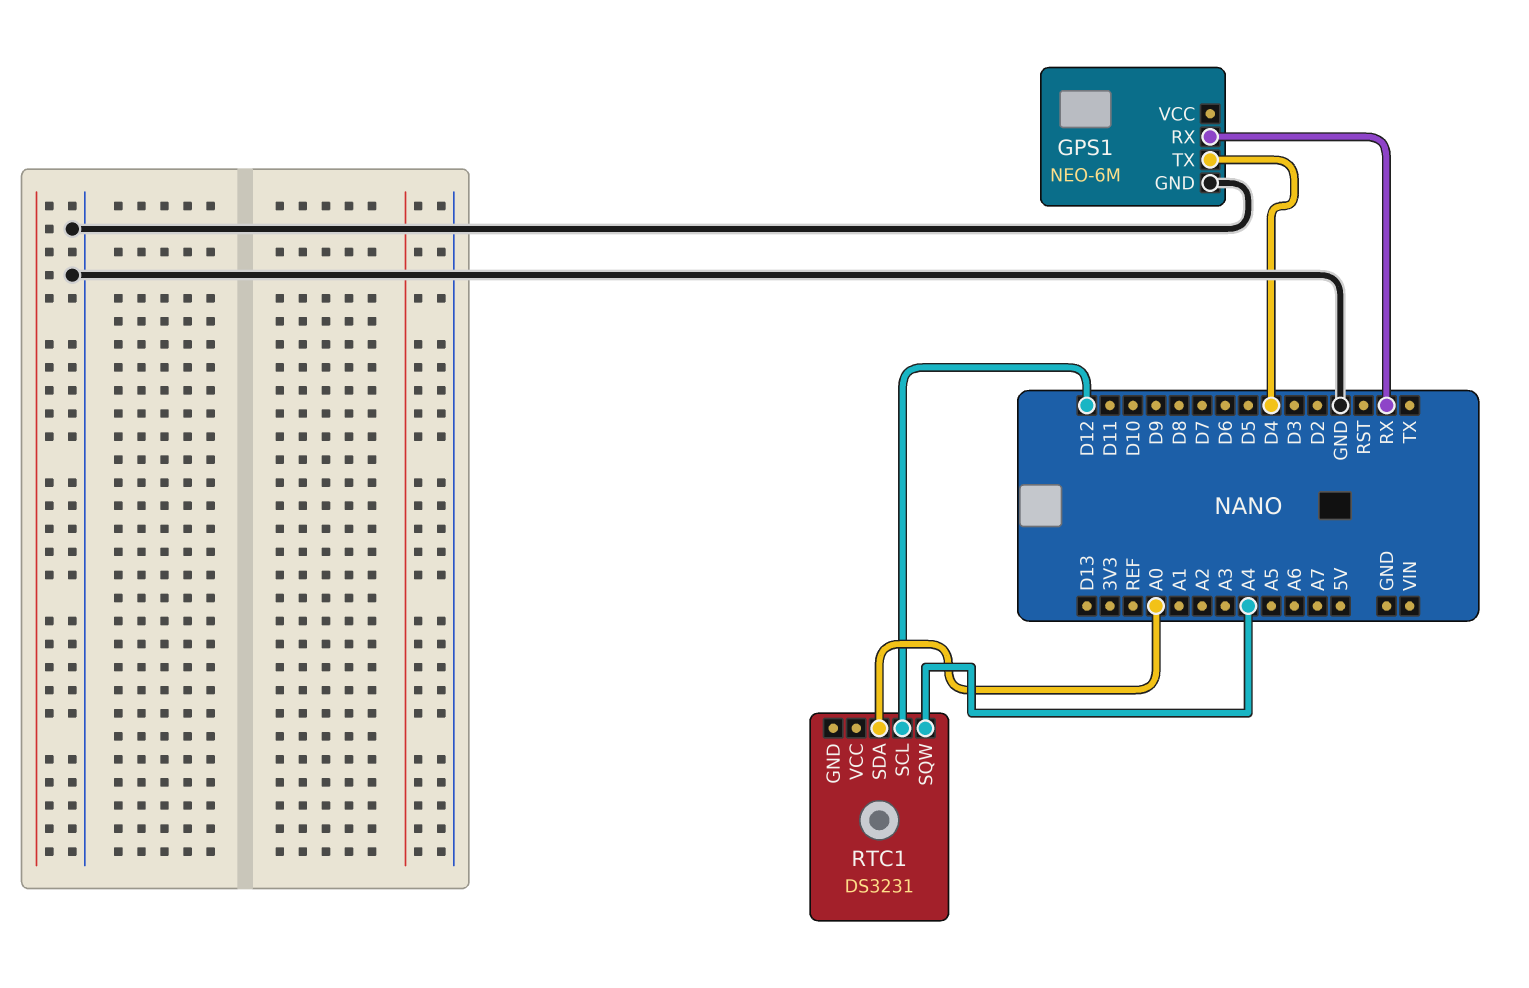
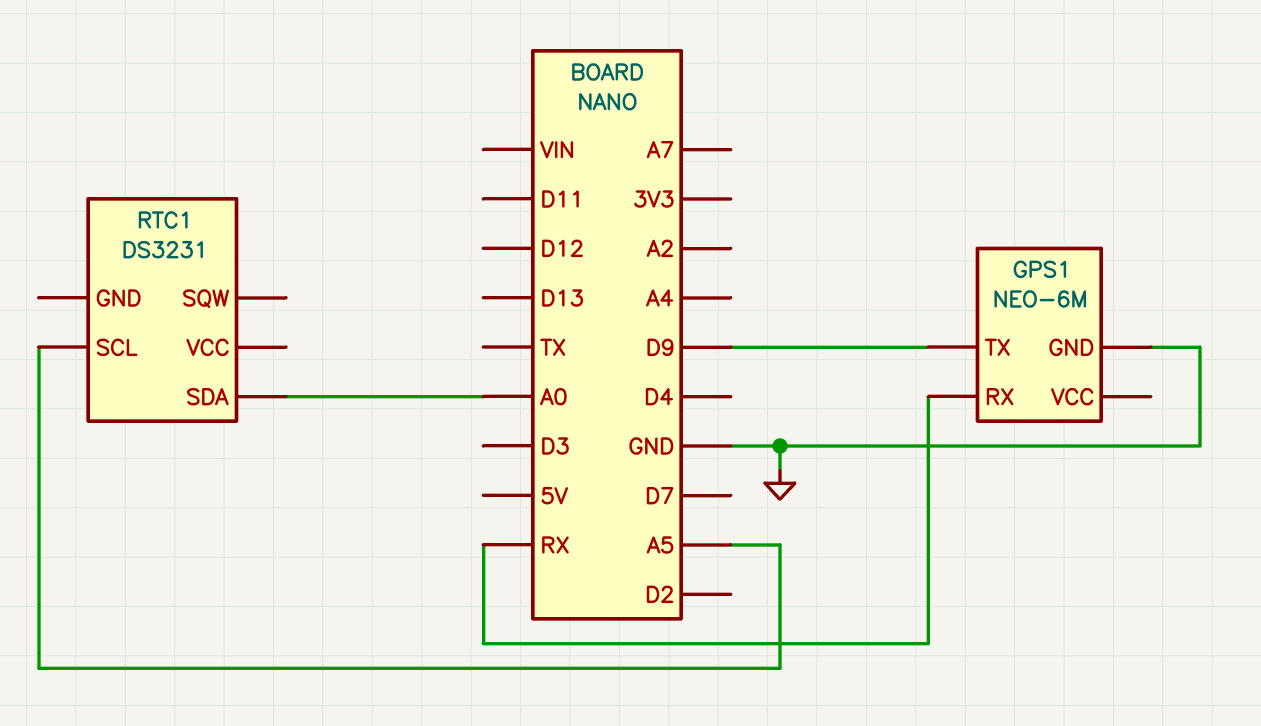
GPS1 pin TX: D4 -> D9
RTC1 pin SCL: D12 -> A5
RTC1 pin SQW: A4 -> none

